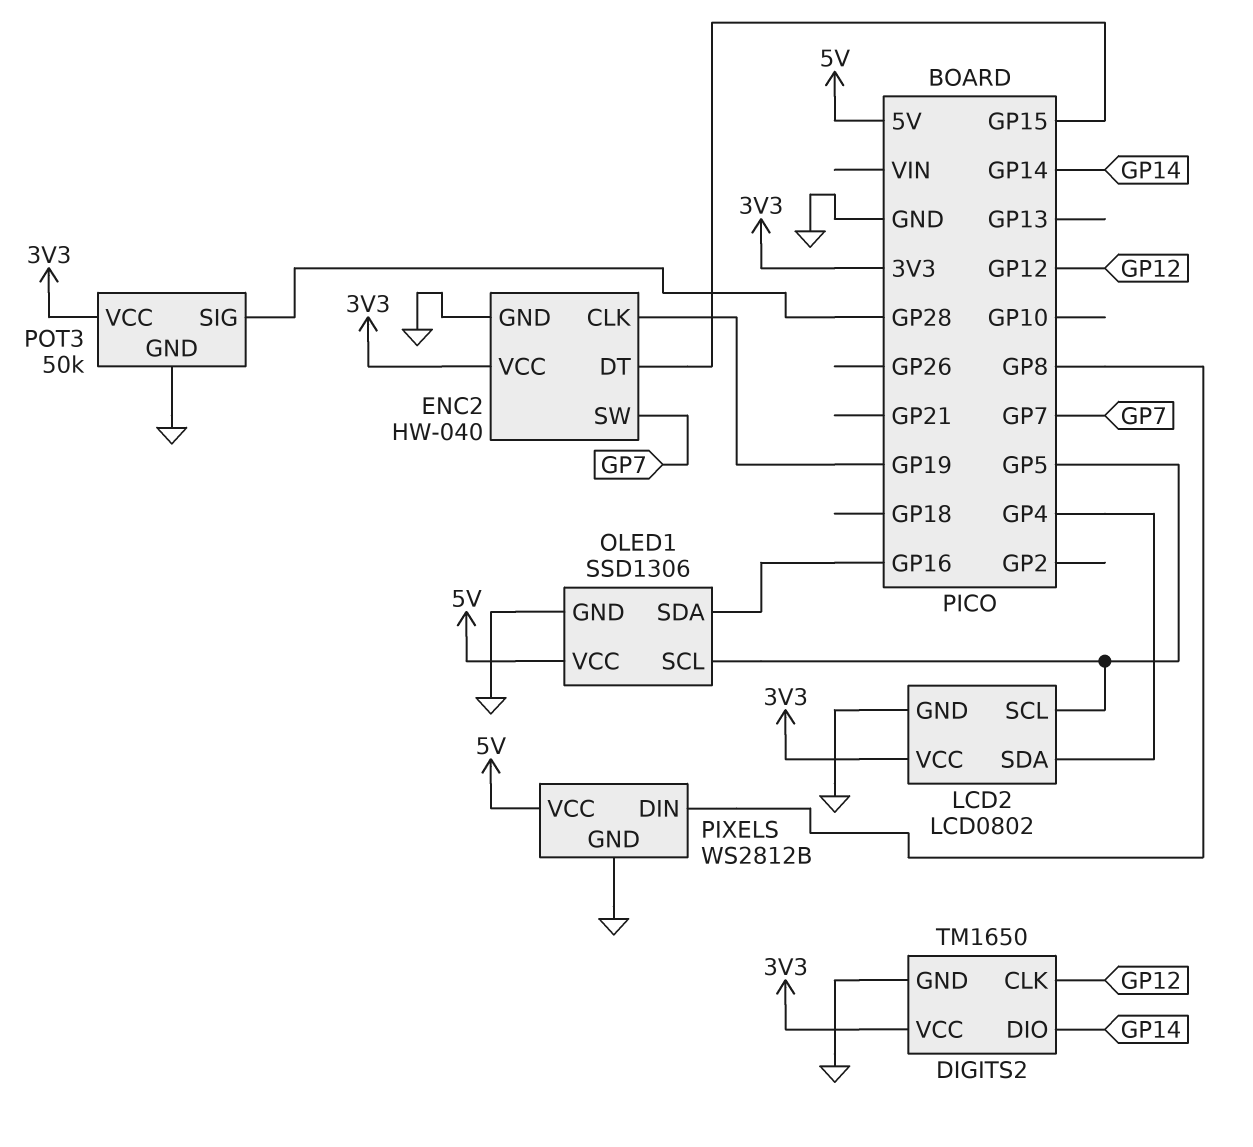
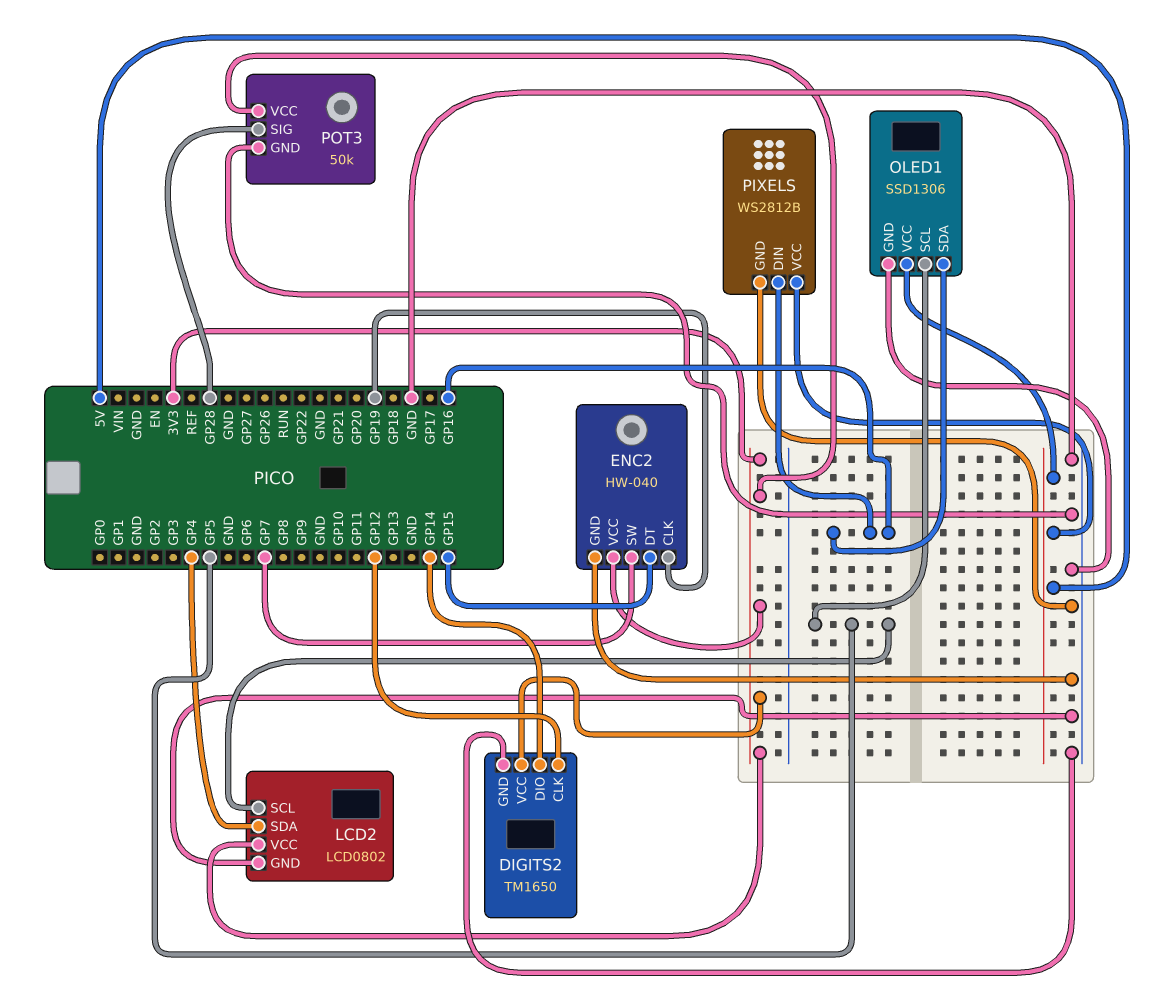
PIXELS pin DIN: GP8 -> GP16

